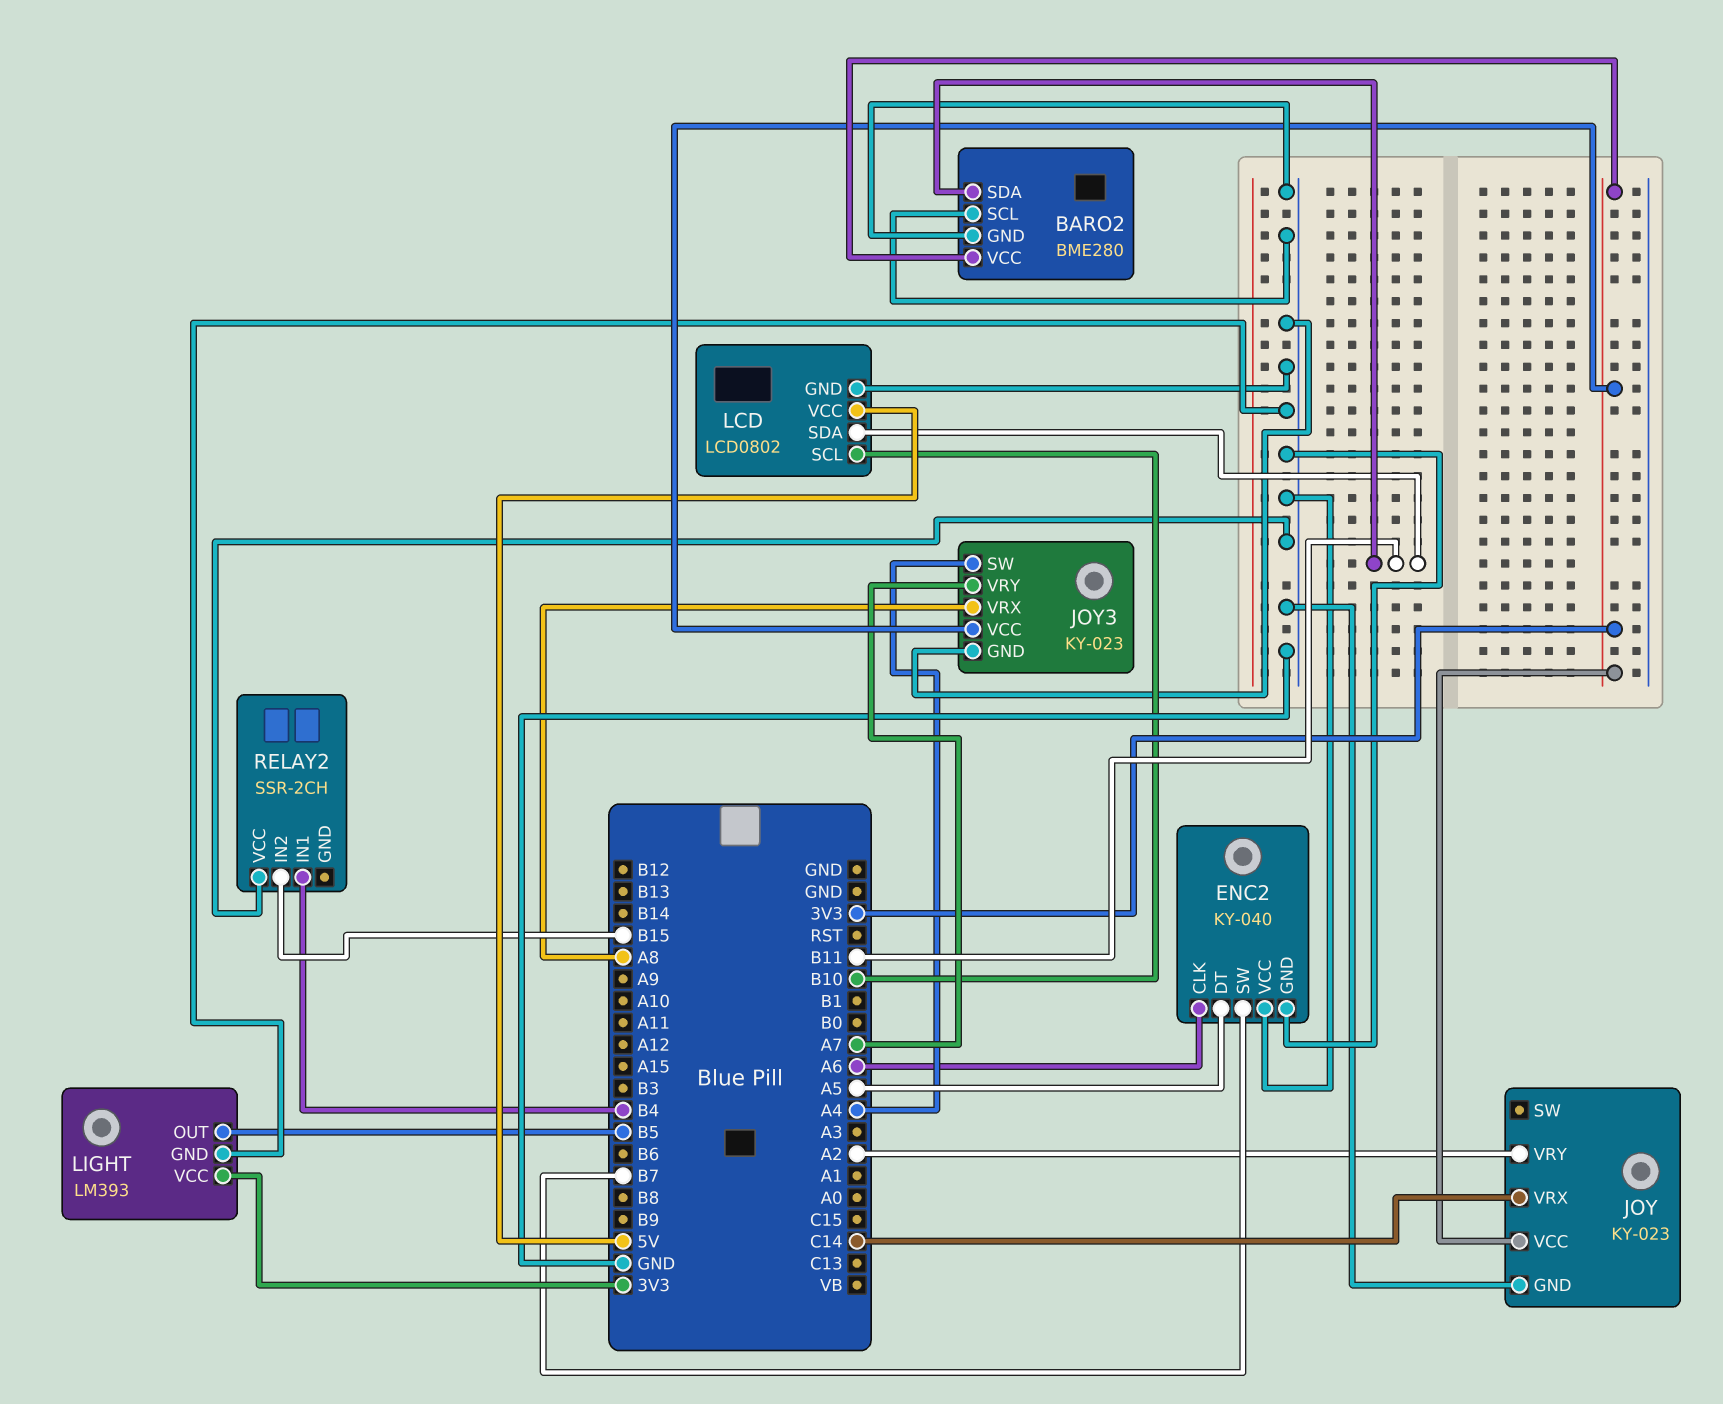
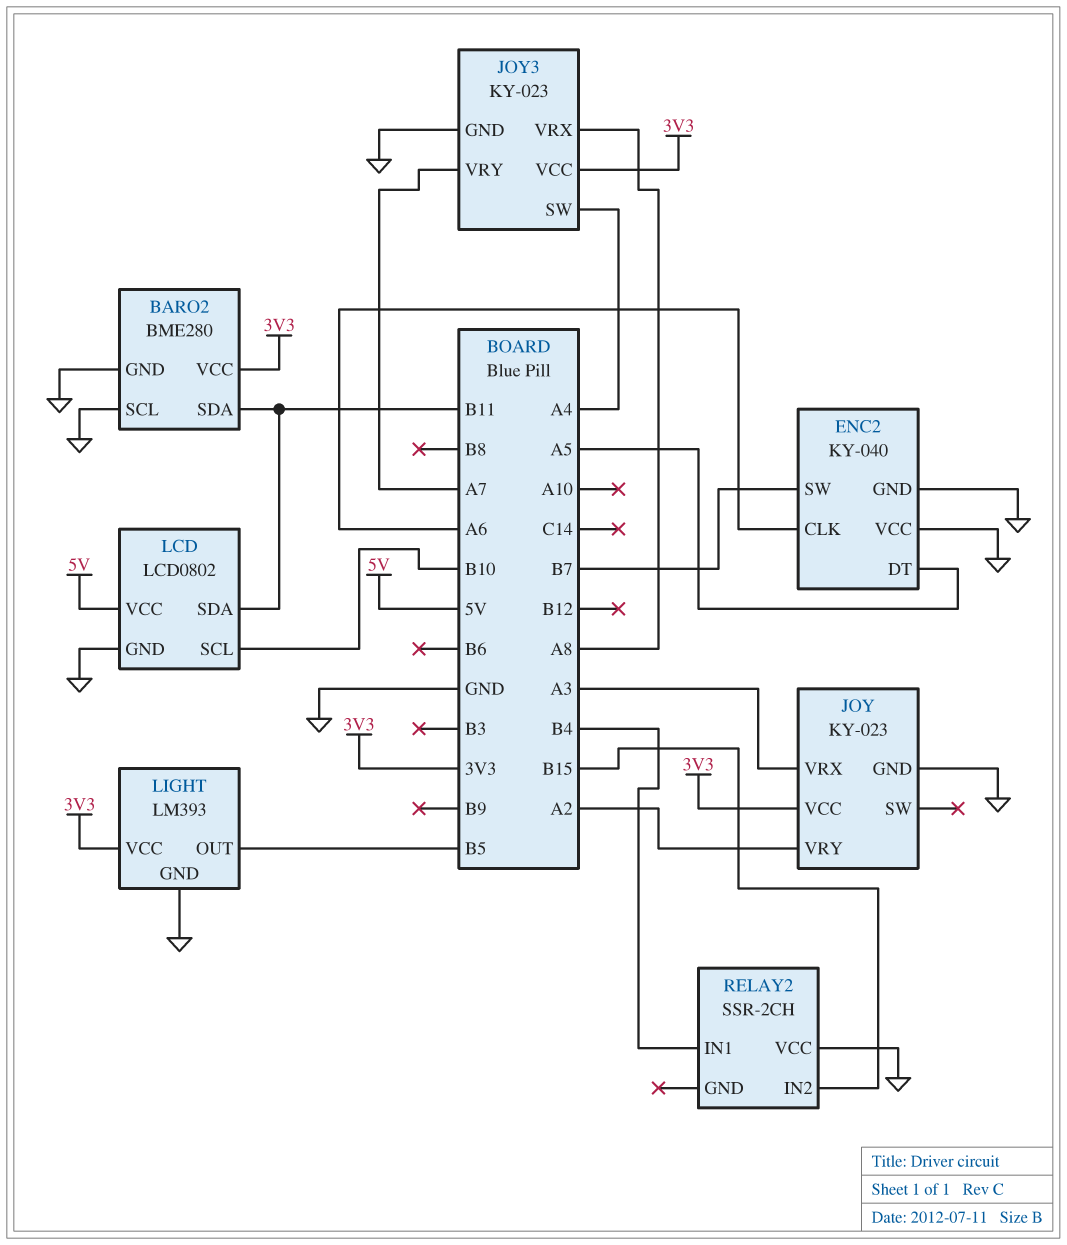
JOY pin VRX: C14 -> A3

